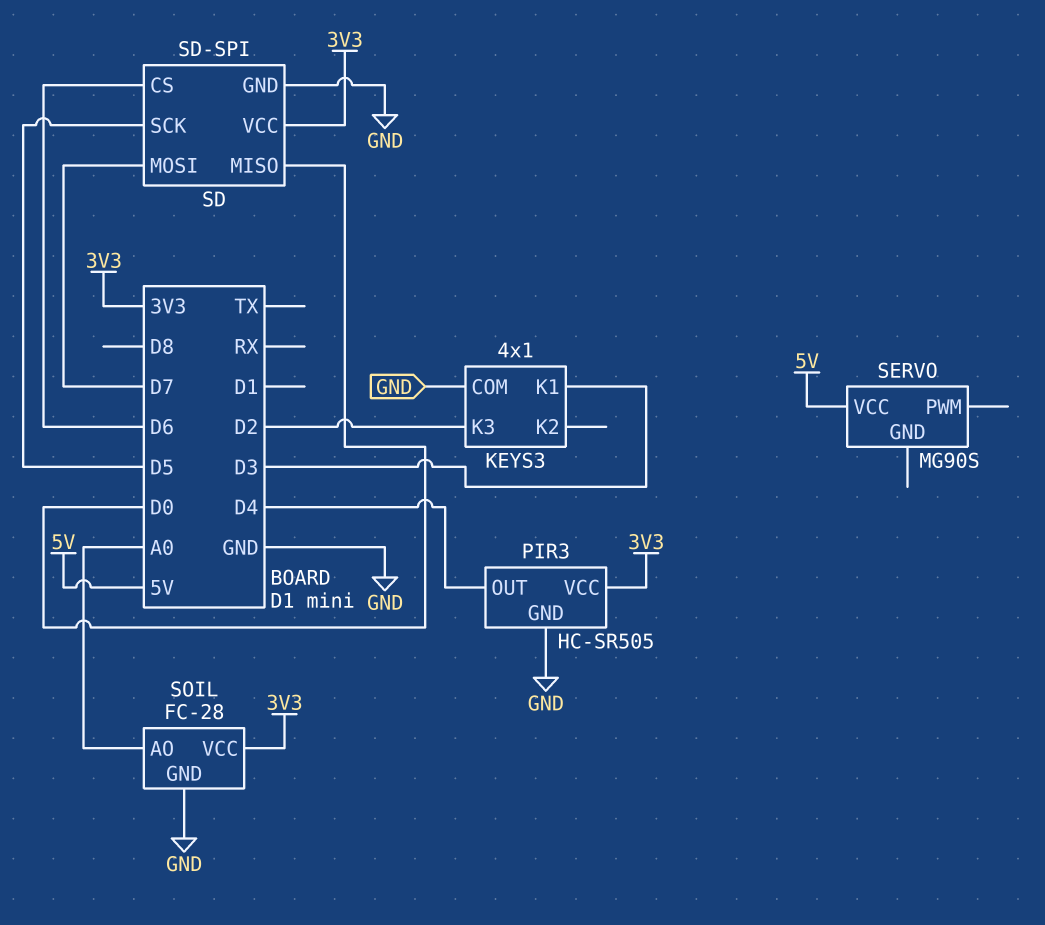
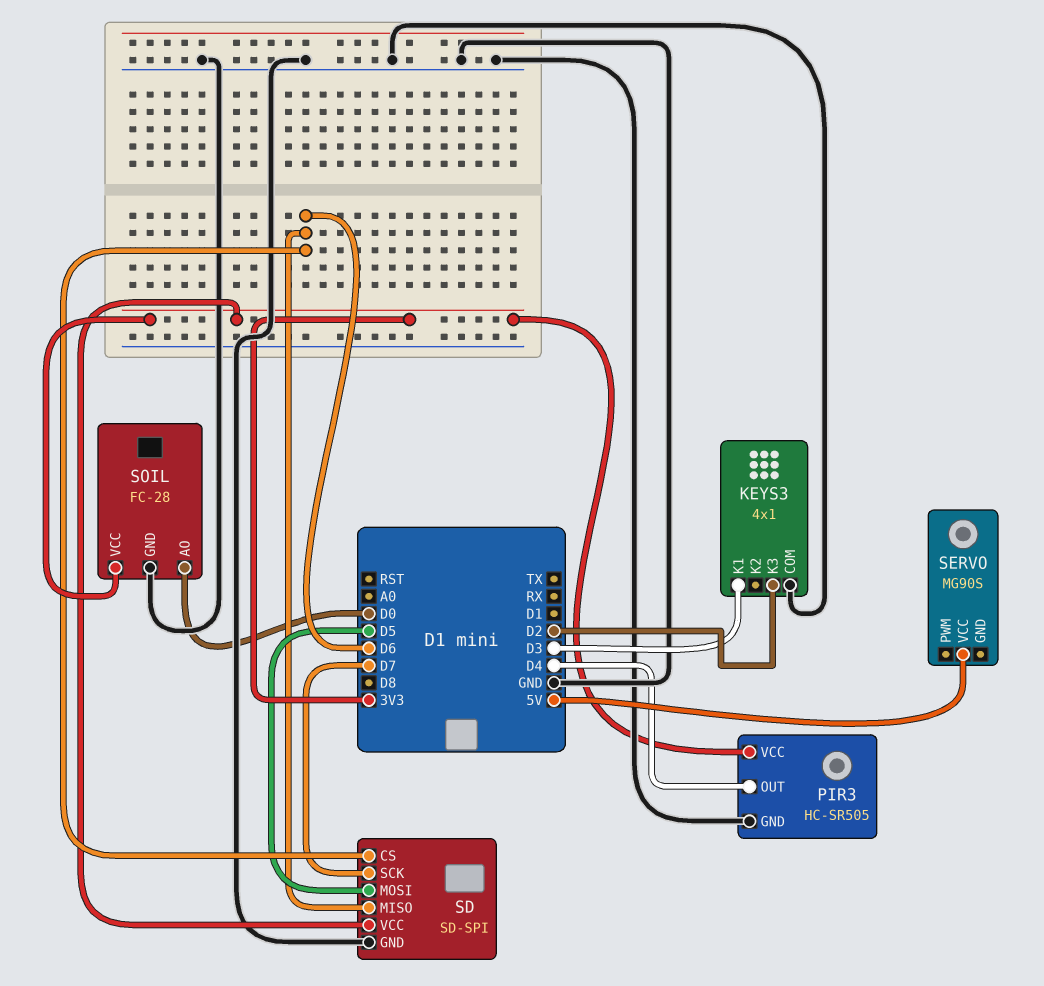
SD pin MISO: D0 -> D6
SD pin MOSI: D7 -> D5
SD pin SCK: D5 -> D7
SOIL pin AO: A0 -> D0

